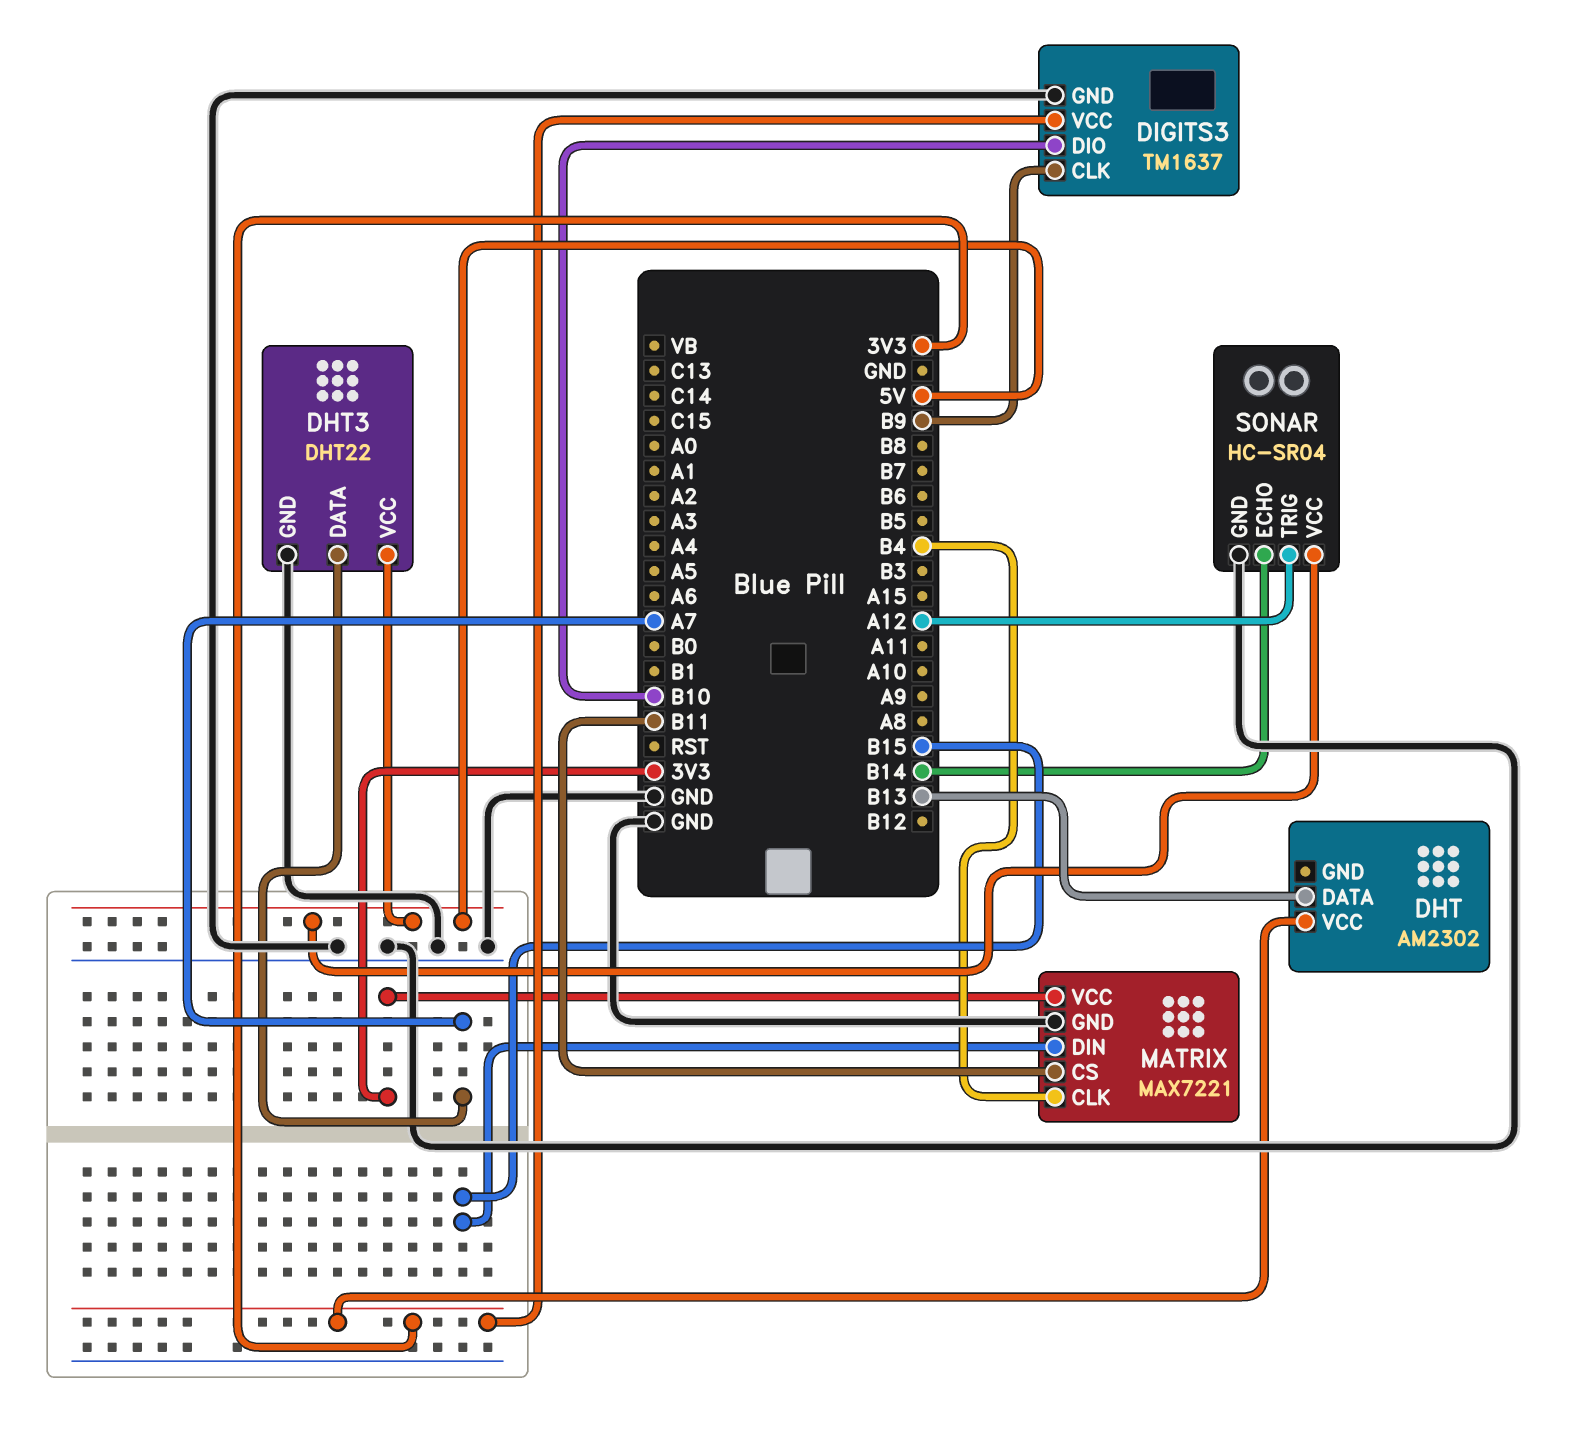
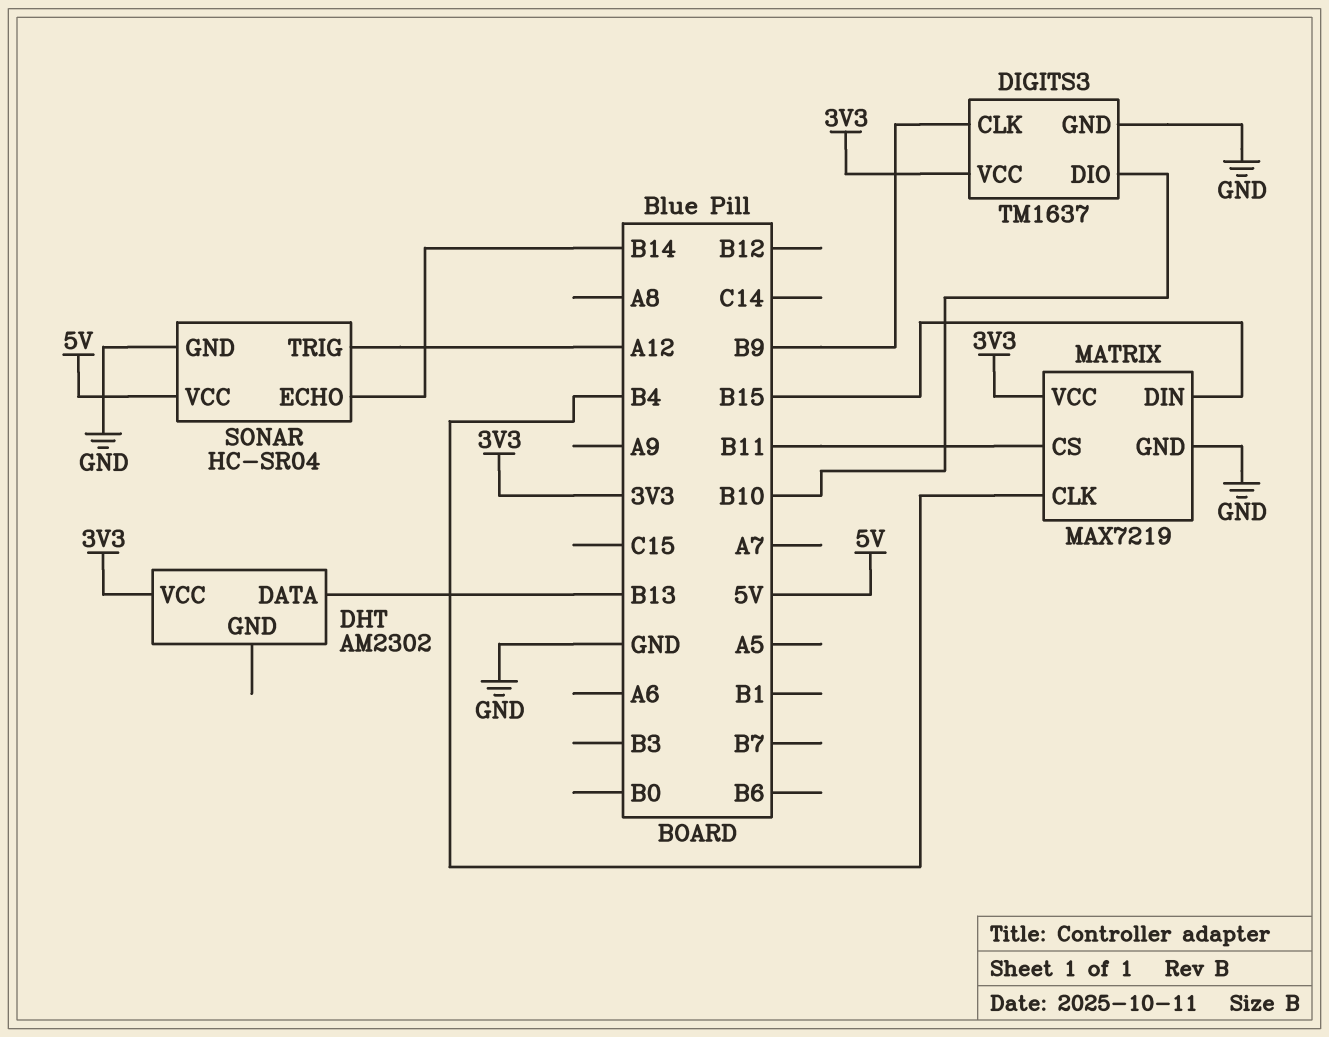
DHT3: DHT22 -> none
DHT3 pin DATA: A7 -> none
DHT3 pin GND: GND -> none
DHT3 pin VCC: 5V -> none
MATRIX: MAX7221 -> MAX7219

